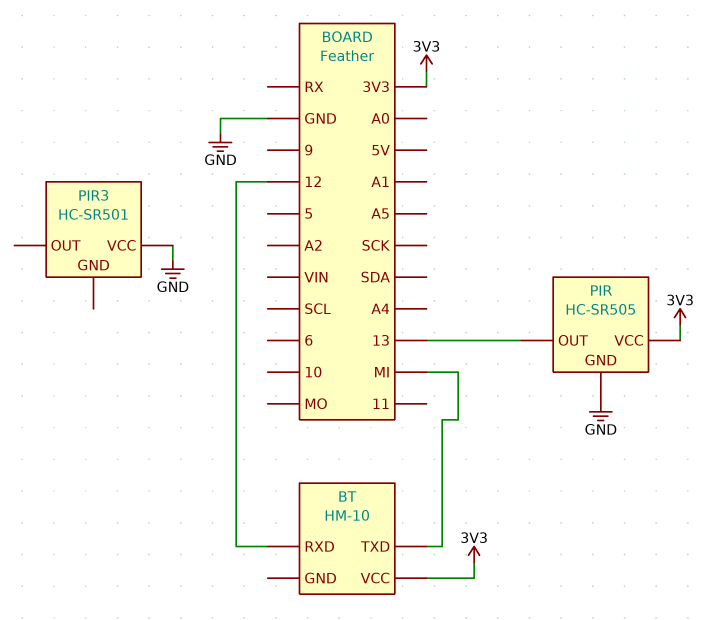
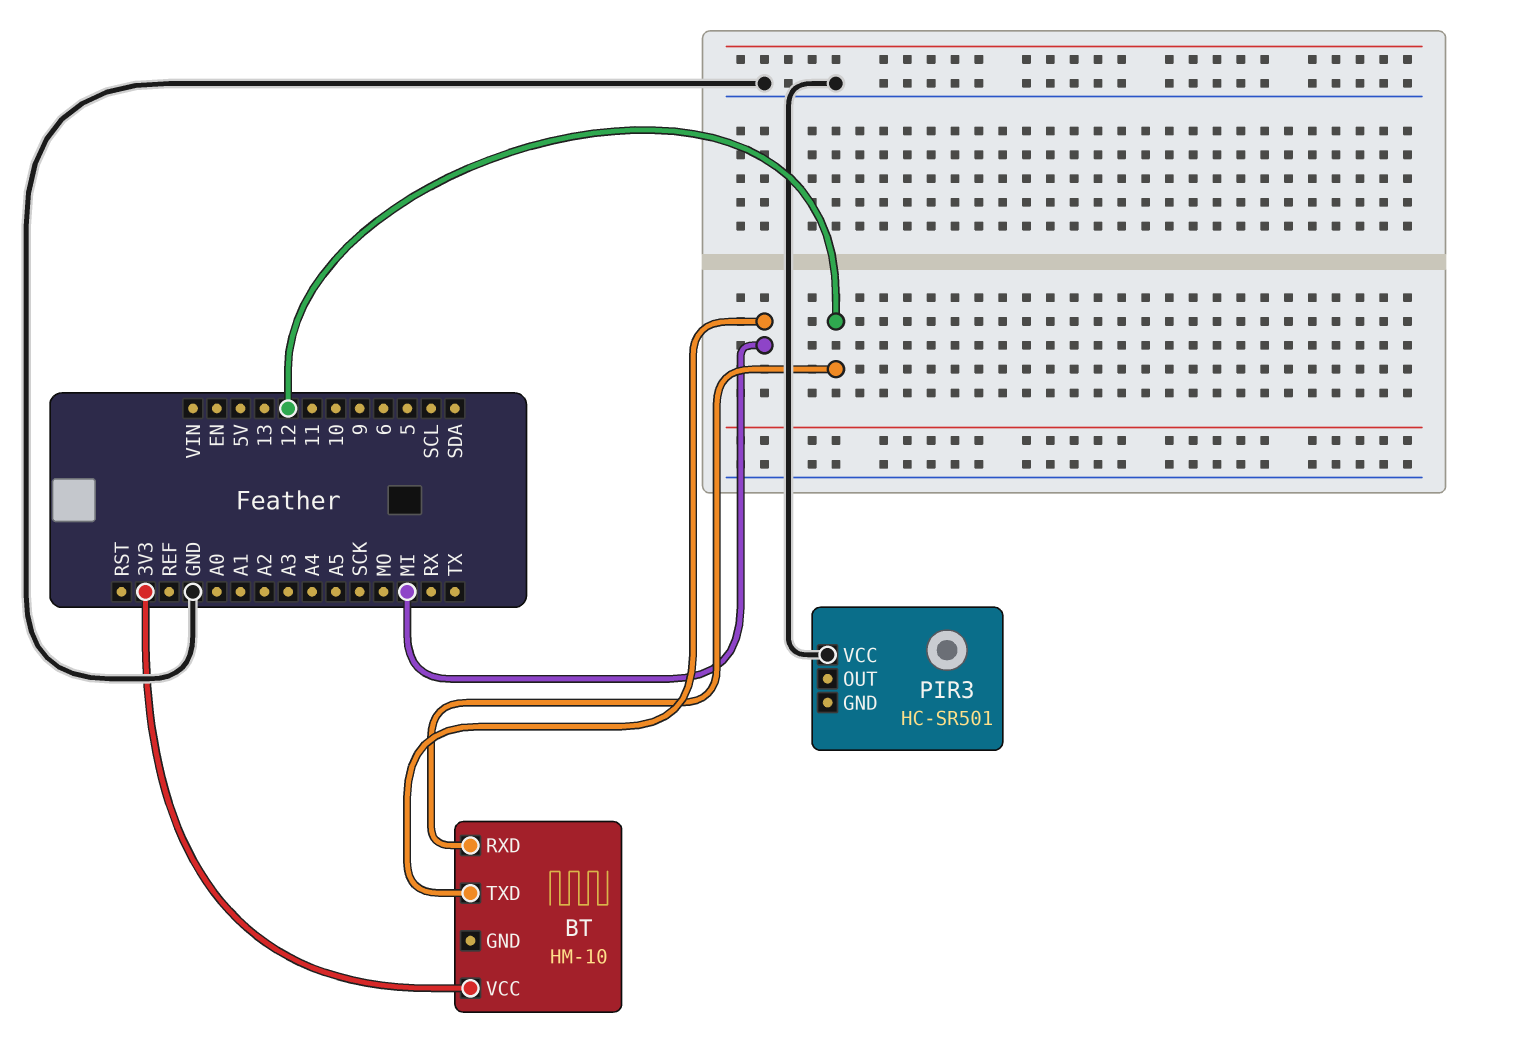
PIR: HC-SR505 -> none
PIR pin GND: GND -> none
PIR pin OUT: 13 -> none
PIR pin VCC: 3V3 -> none

